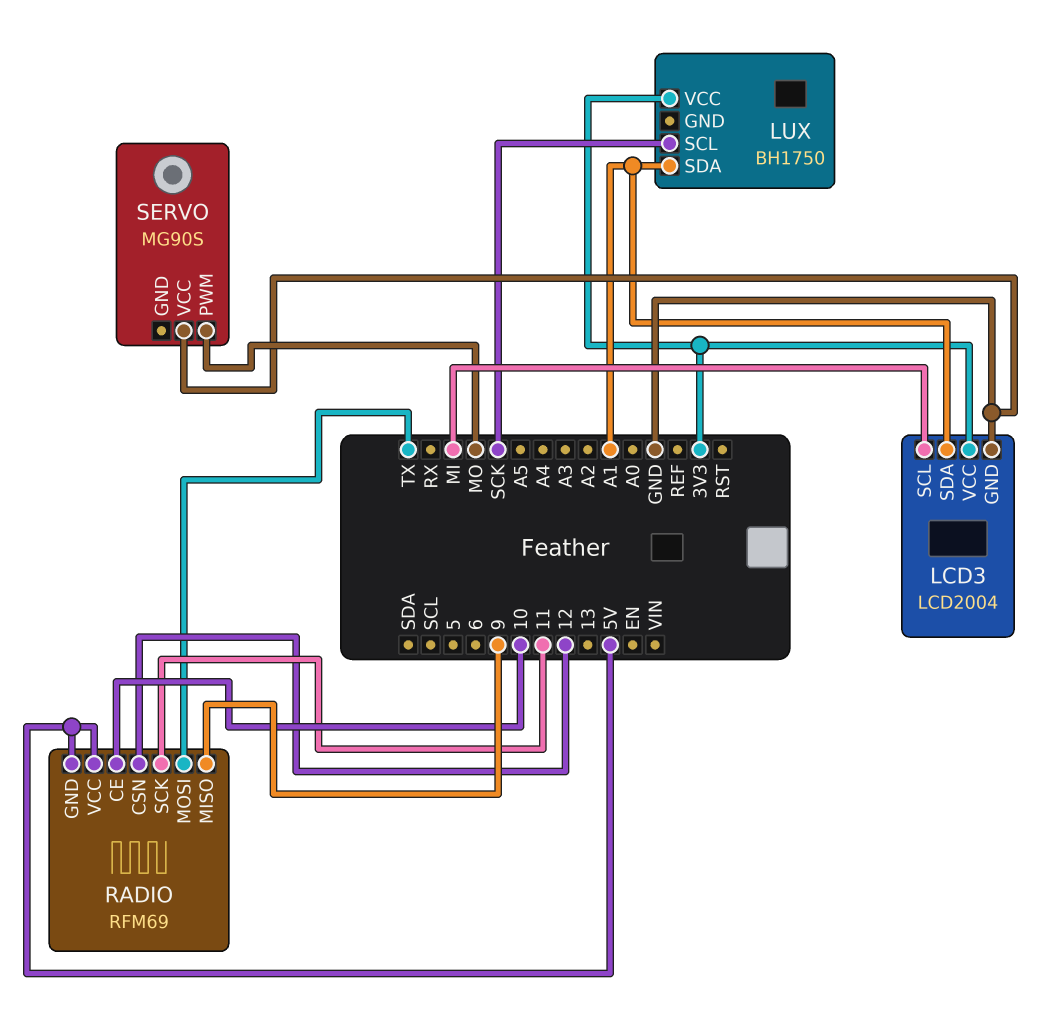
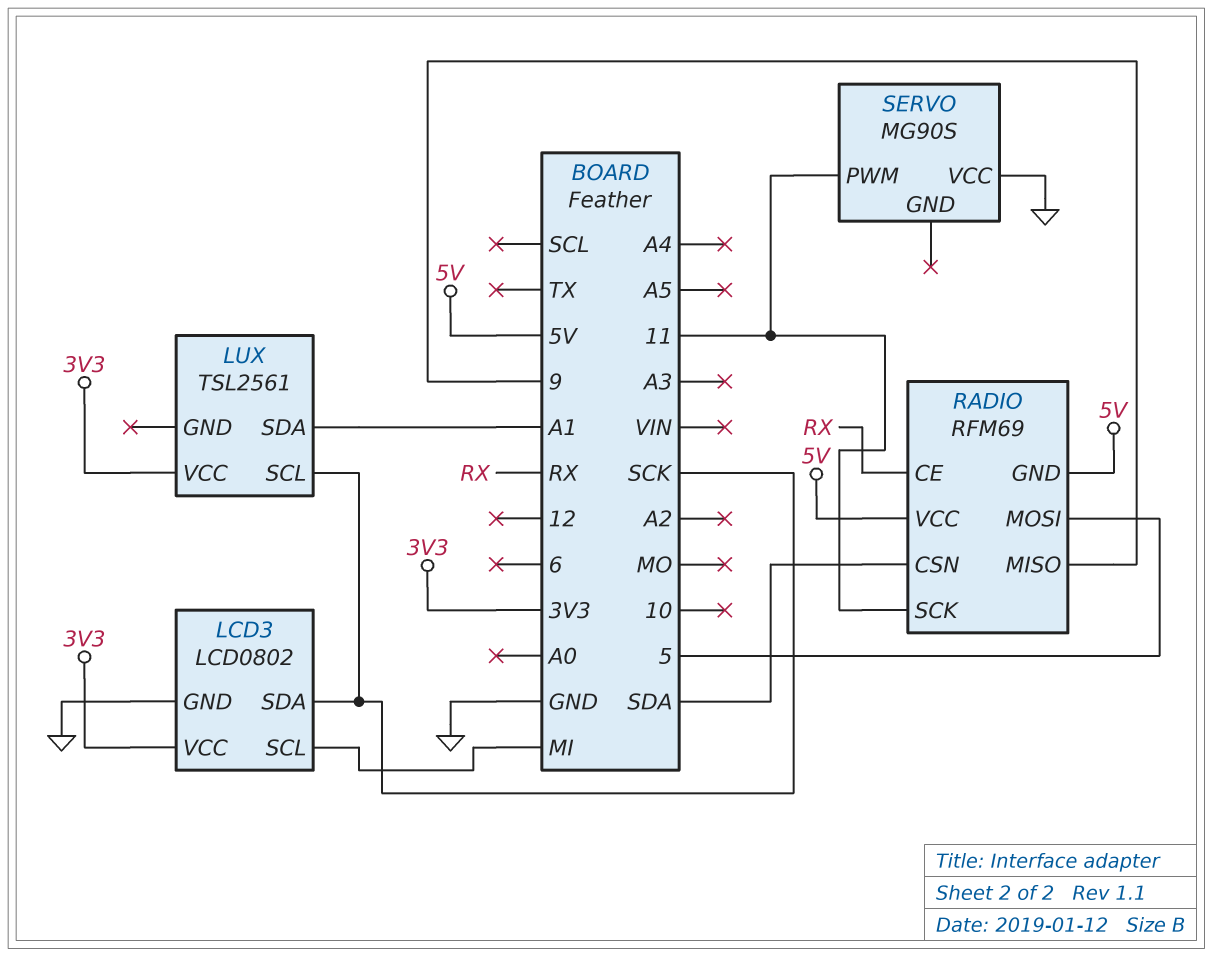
LCD3: LCD2004 -> LCD0802
LCD3 pin SDA: A1 -> SCK
LUX: BH1750 -> TSL2561
RADIO pin CE: 10 -> RX
RADIO pin CSN: 12 -> SDA
RADIO pin MOSI: TX -> 5
SERVO pin PWM: MO -> 11

